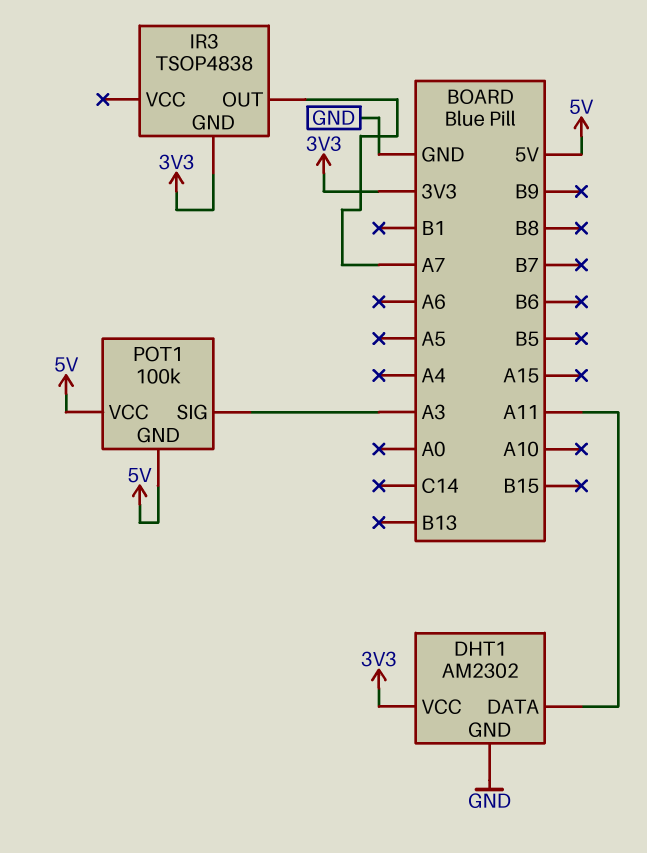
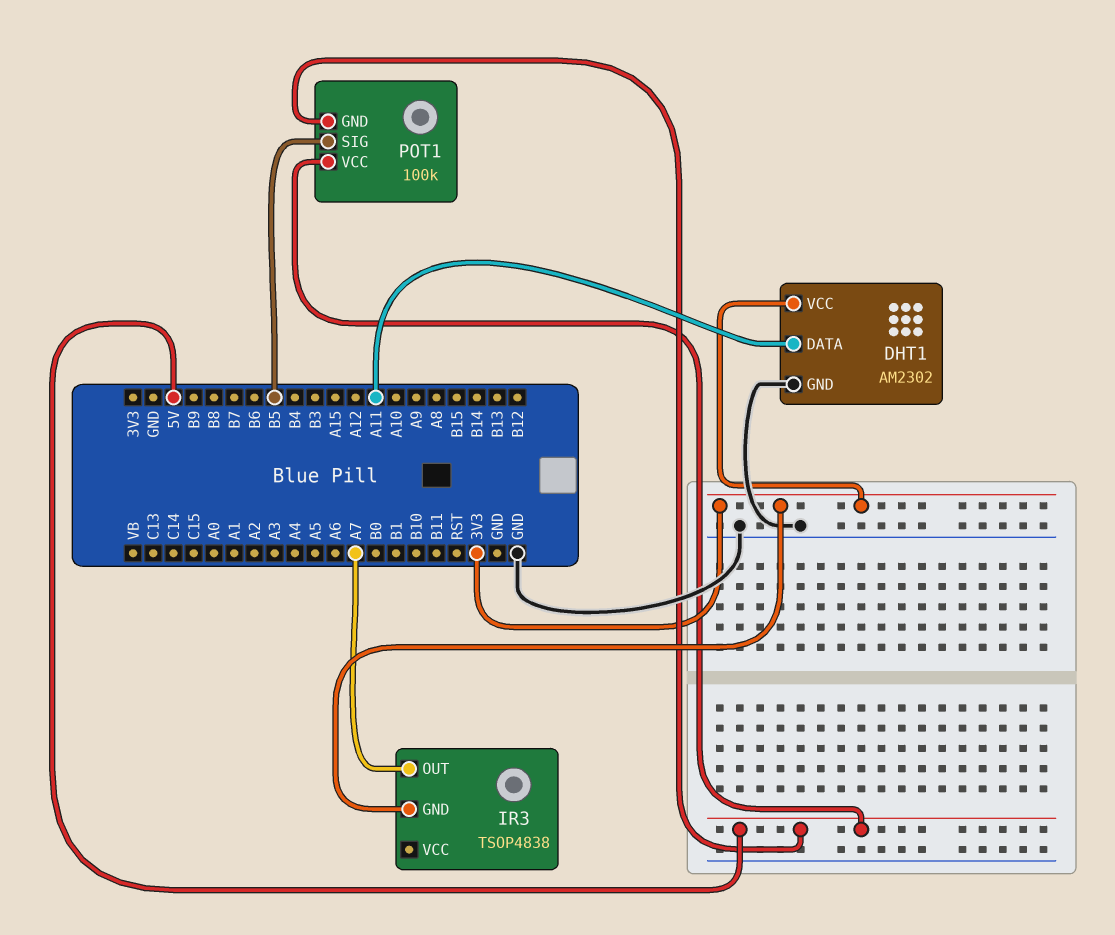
POT1 pin SIG: A3 -> B5

